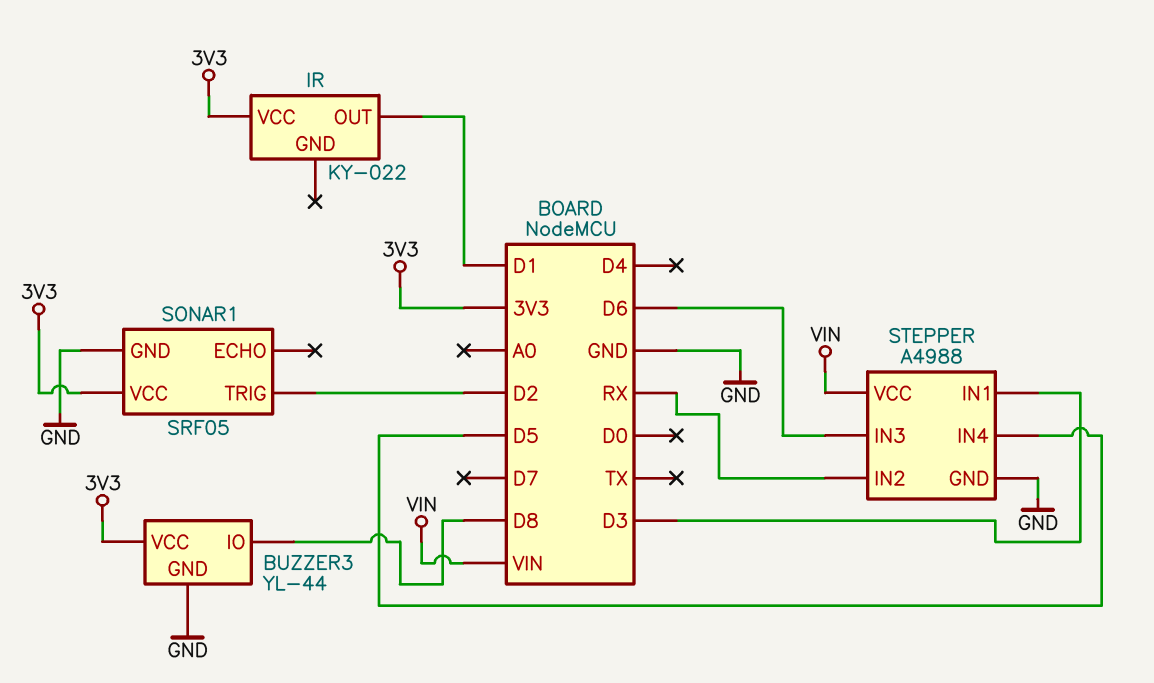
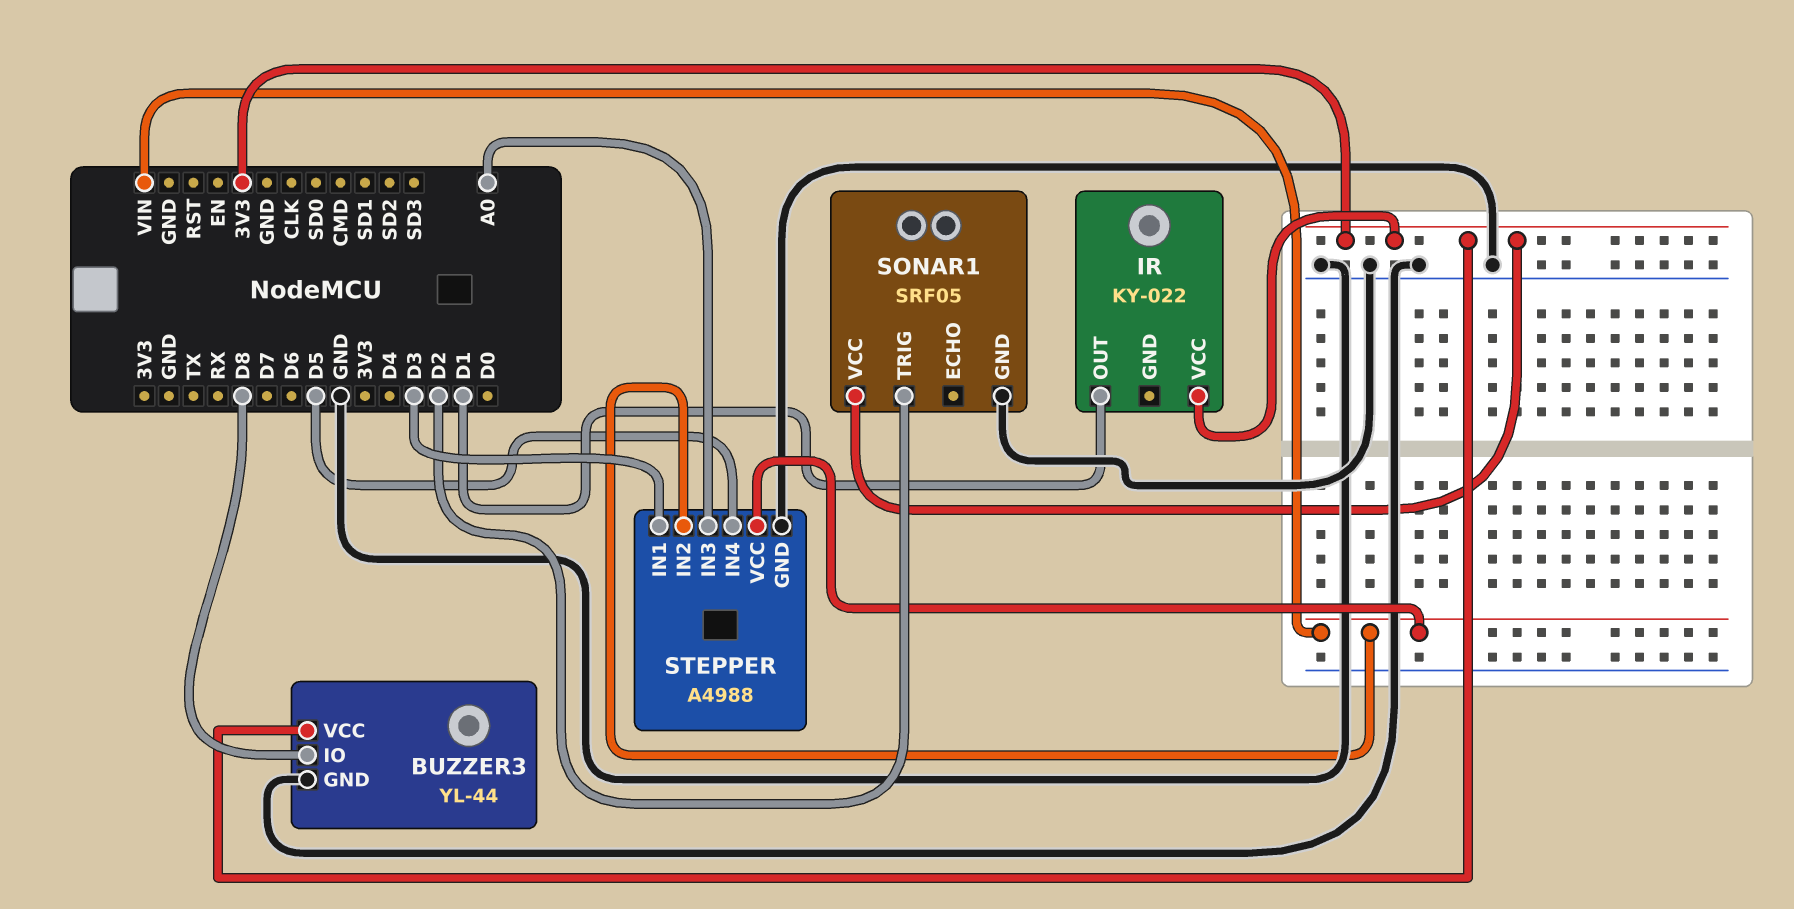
STEPPER pin IN2: RX -> VIN
STEPPER pin IN3: D6 -> A0

